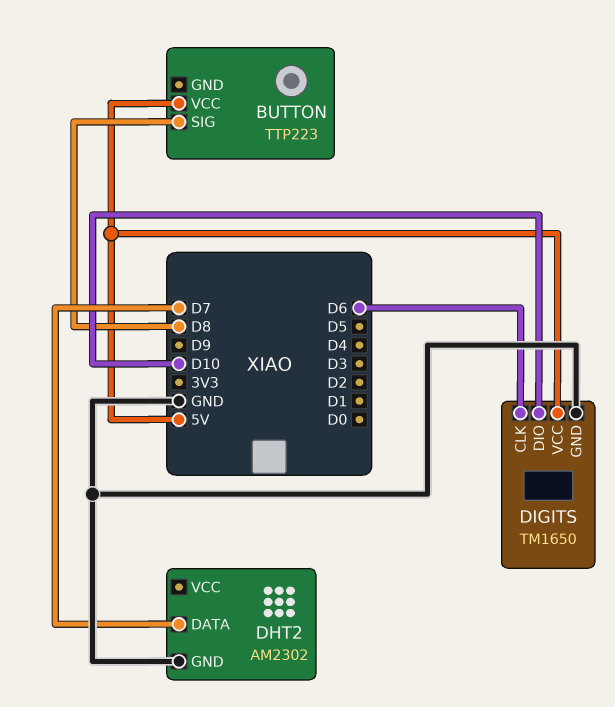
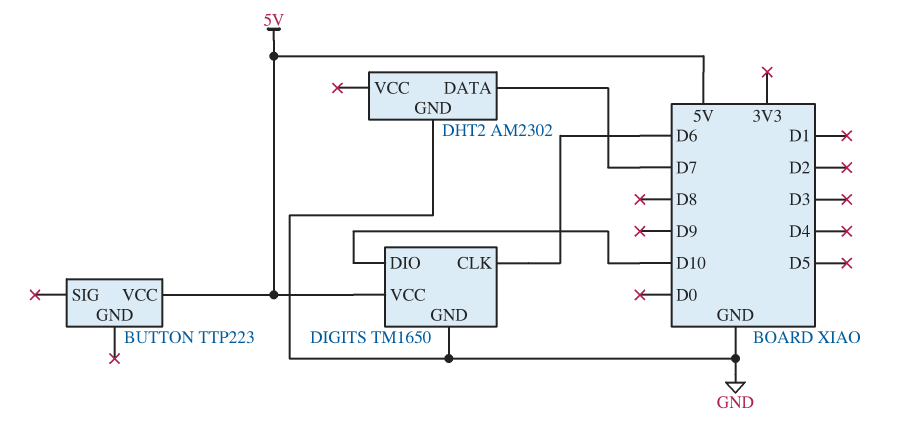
BUTTON pin SIG: D8 -> none

